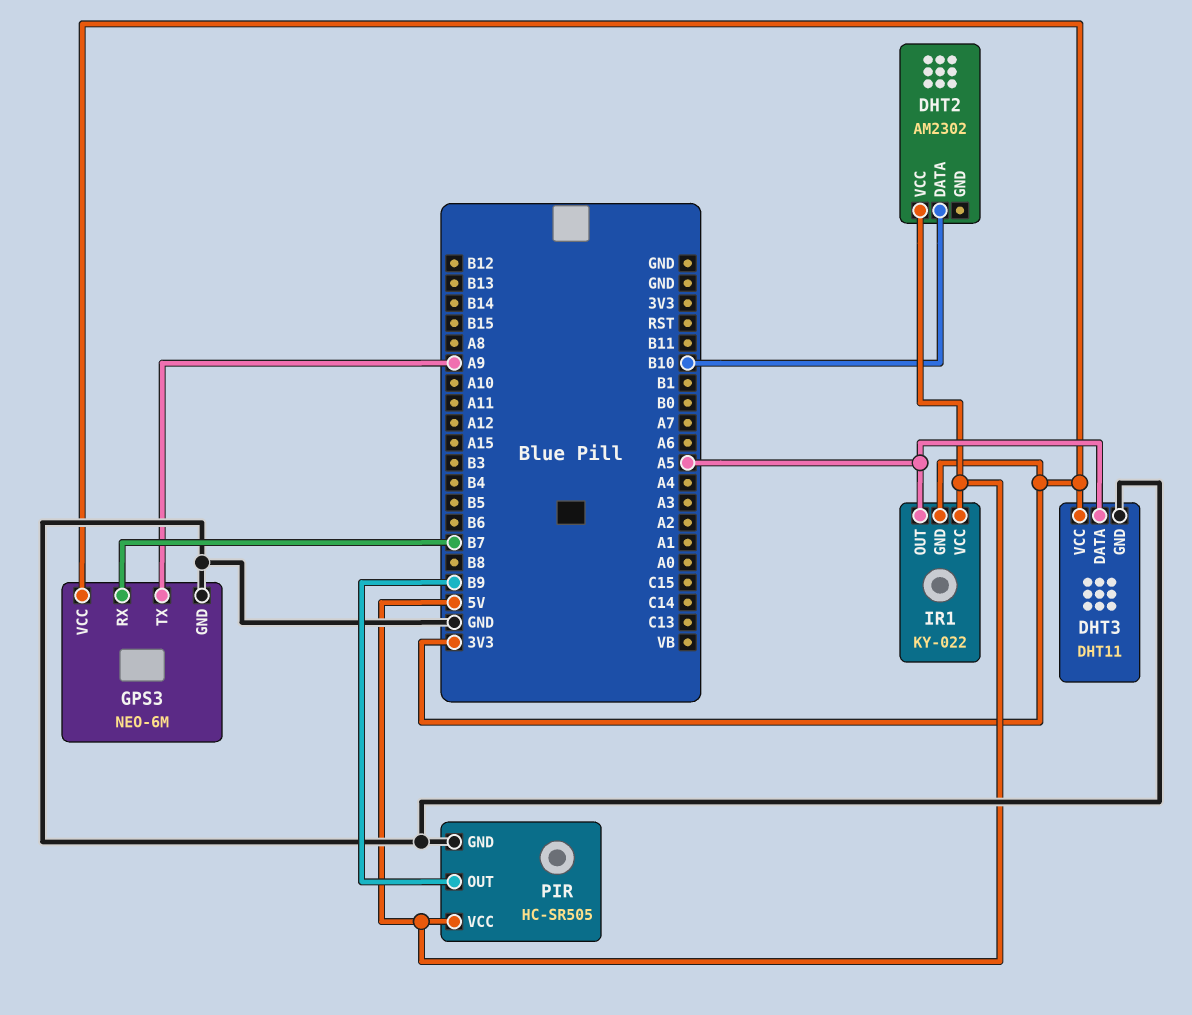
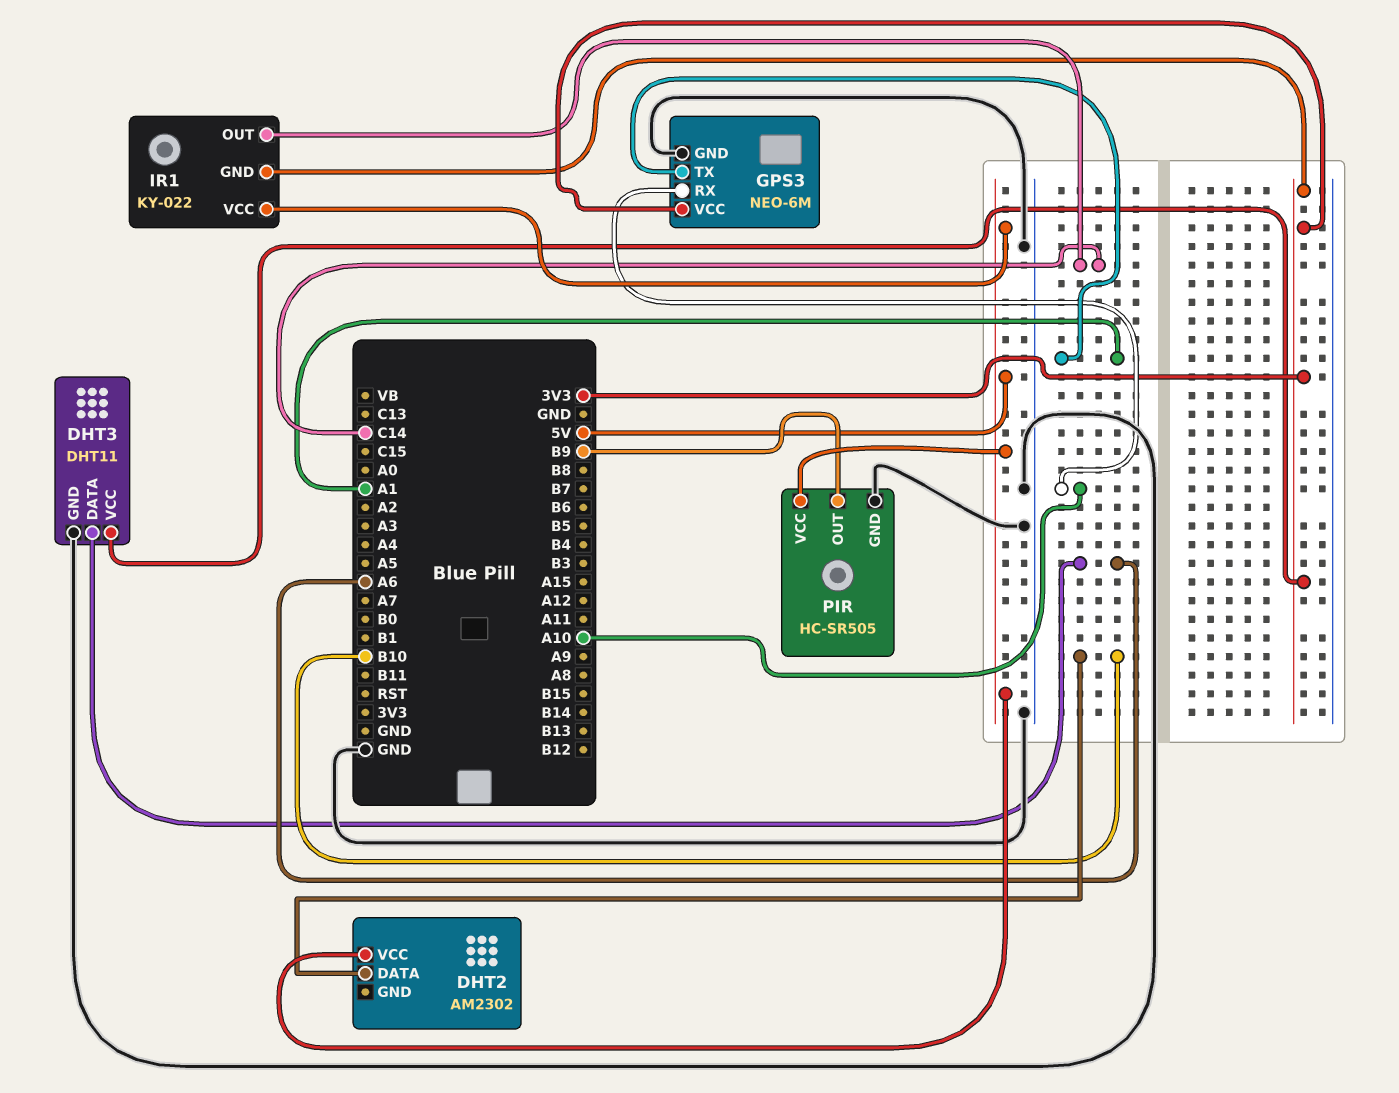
DHT3 pin DATA: A5 -> A6
GPS3 pin RX: B7 -> A10
GPS3 pin TX: A9 -> A1
IR1 pin OUT: A5 -> C14

